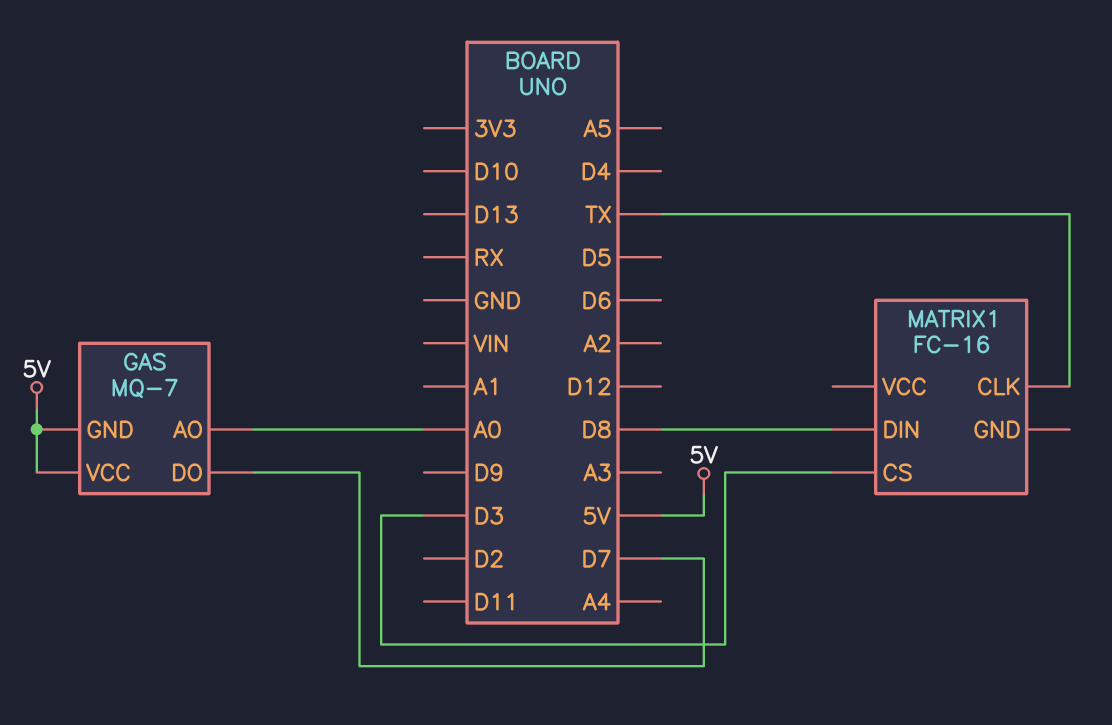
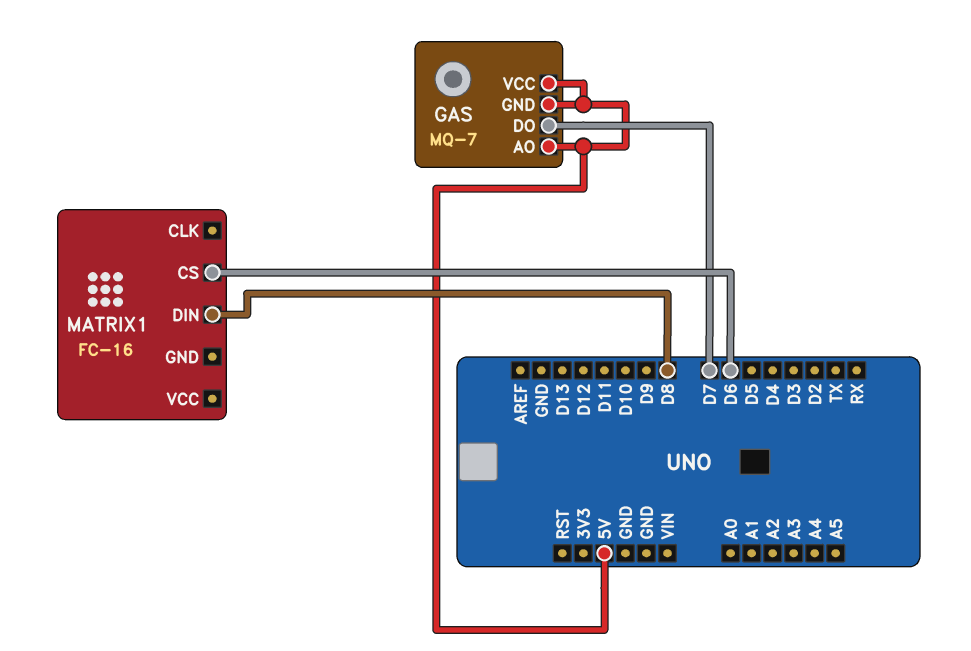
GAS pin AO: A0 -> 5V
MATRIX1 pin CLK: TX -> none
MATRIX1 pin CS: D3 -> D6

